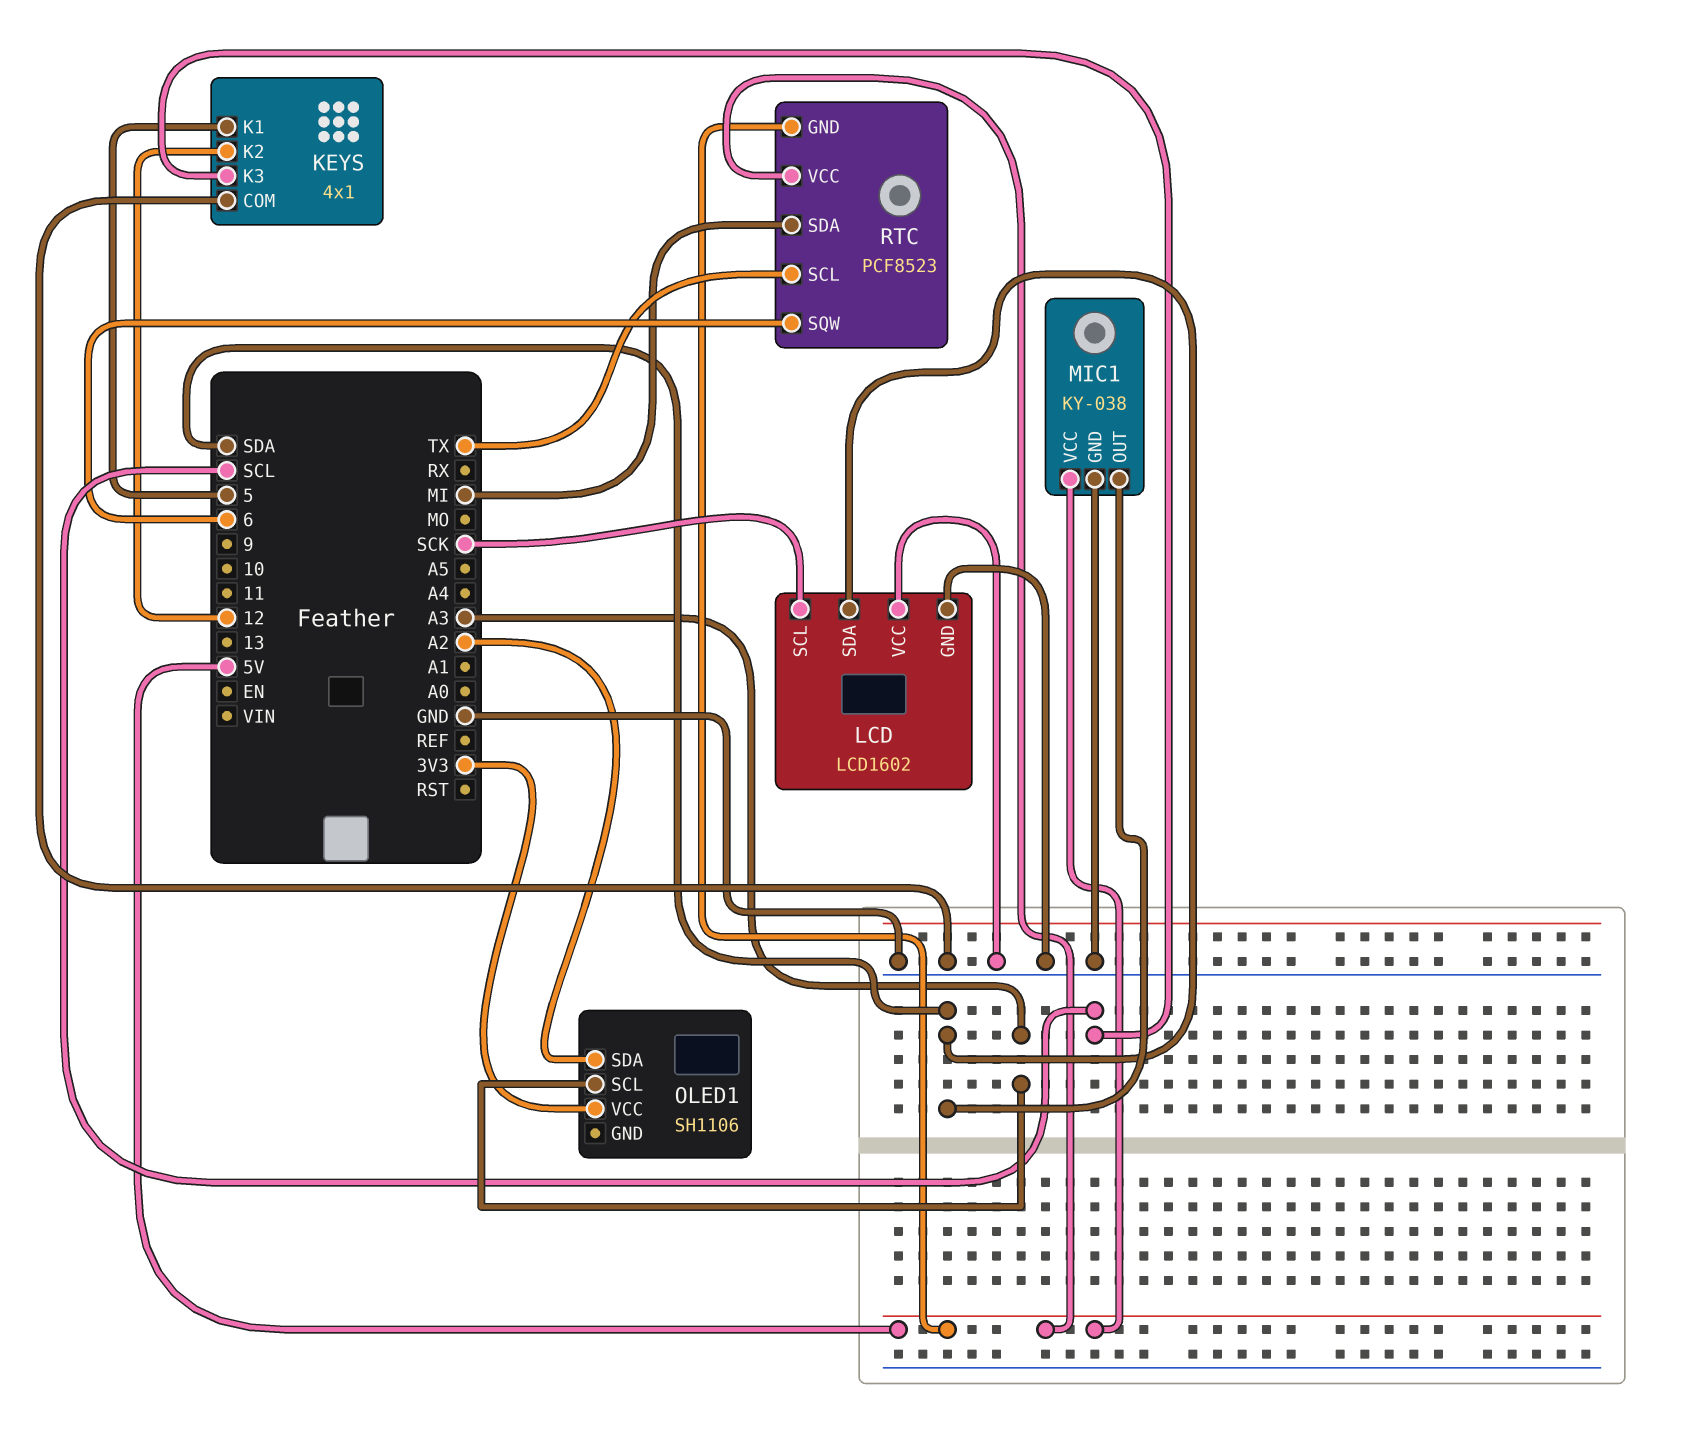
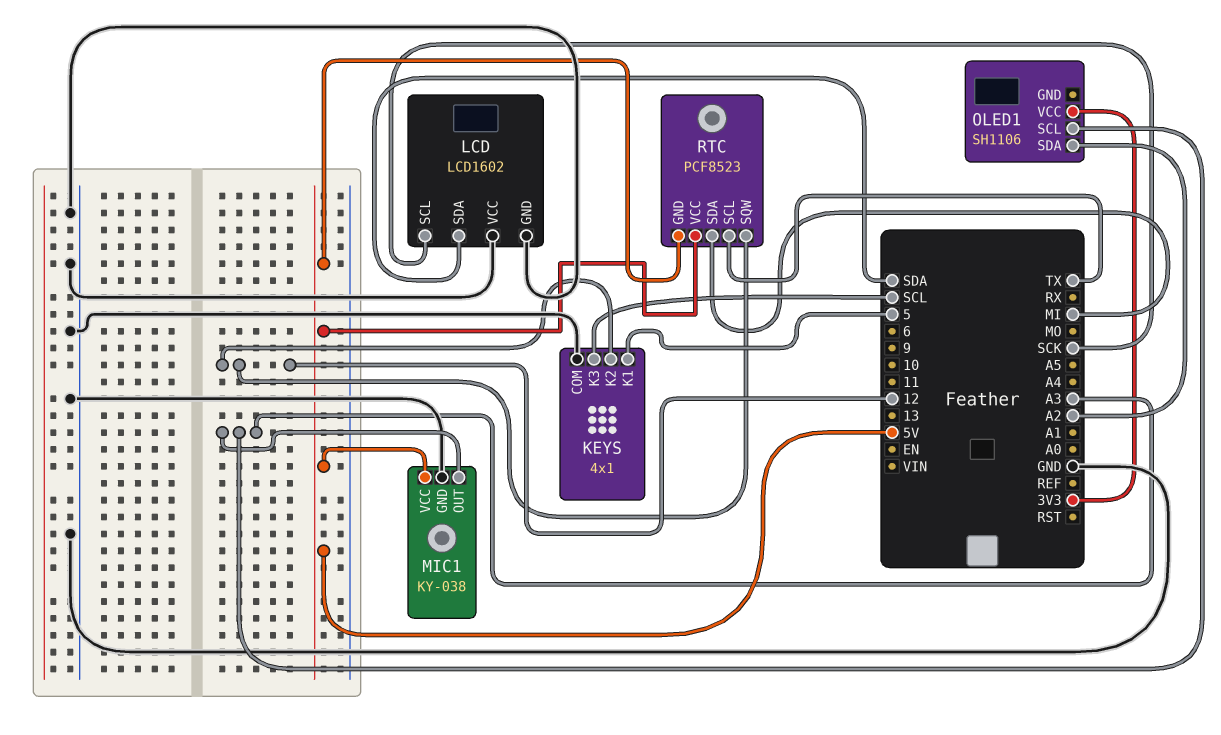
MIC1 pin OUT: SDA -> A3
RTC pin SQW: 6 -> 12

